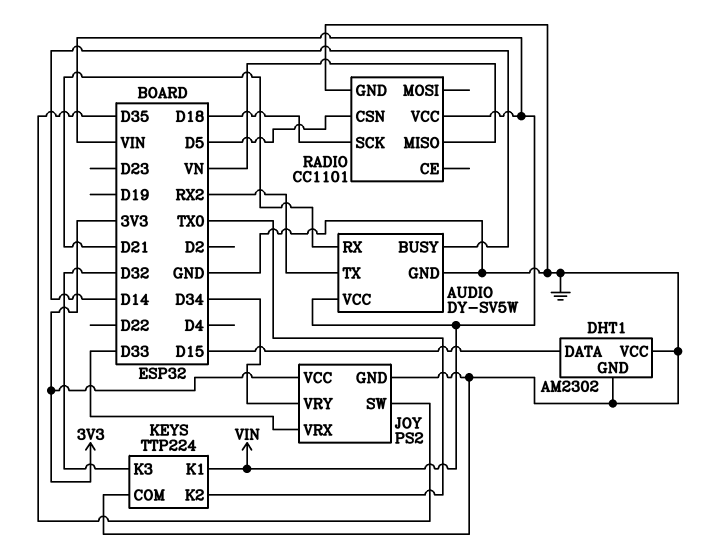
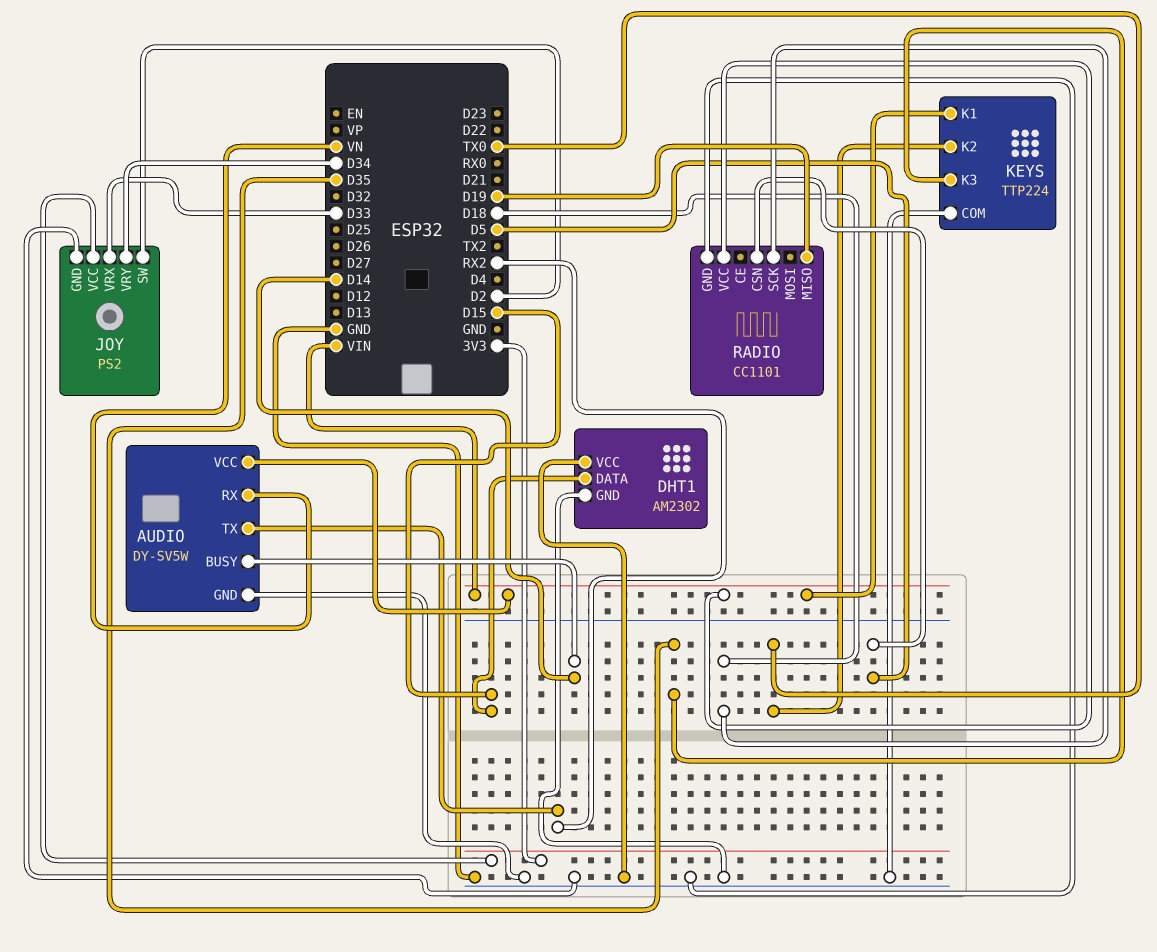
AUDIO pin RX: D21 -> VN
JOY pin SW: D35 -> D2
KEYS pin K3: D32 -> D35
RADIO pin MISO: VN -> D19

